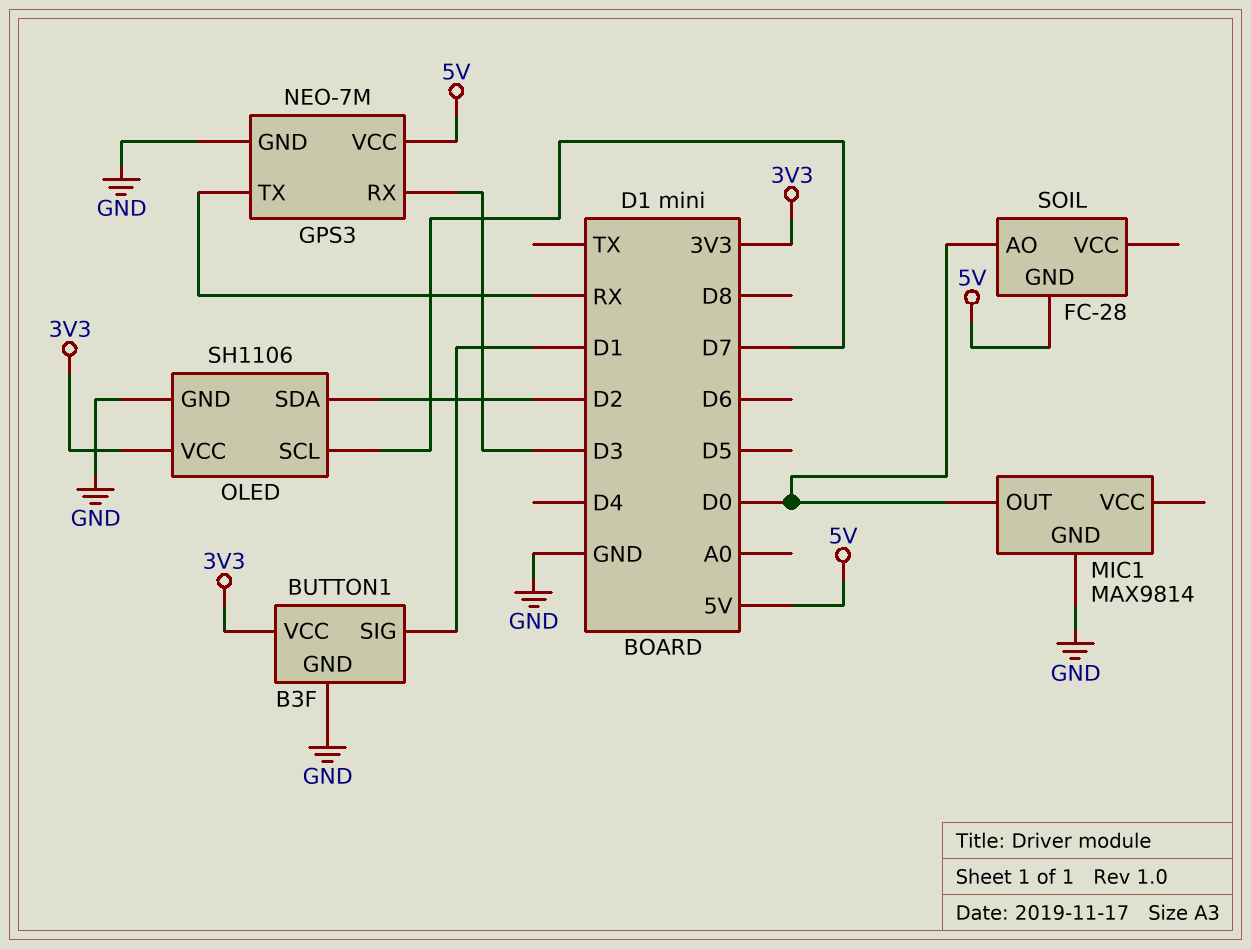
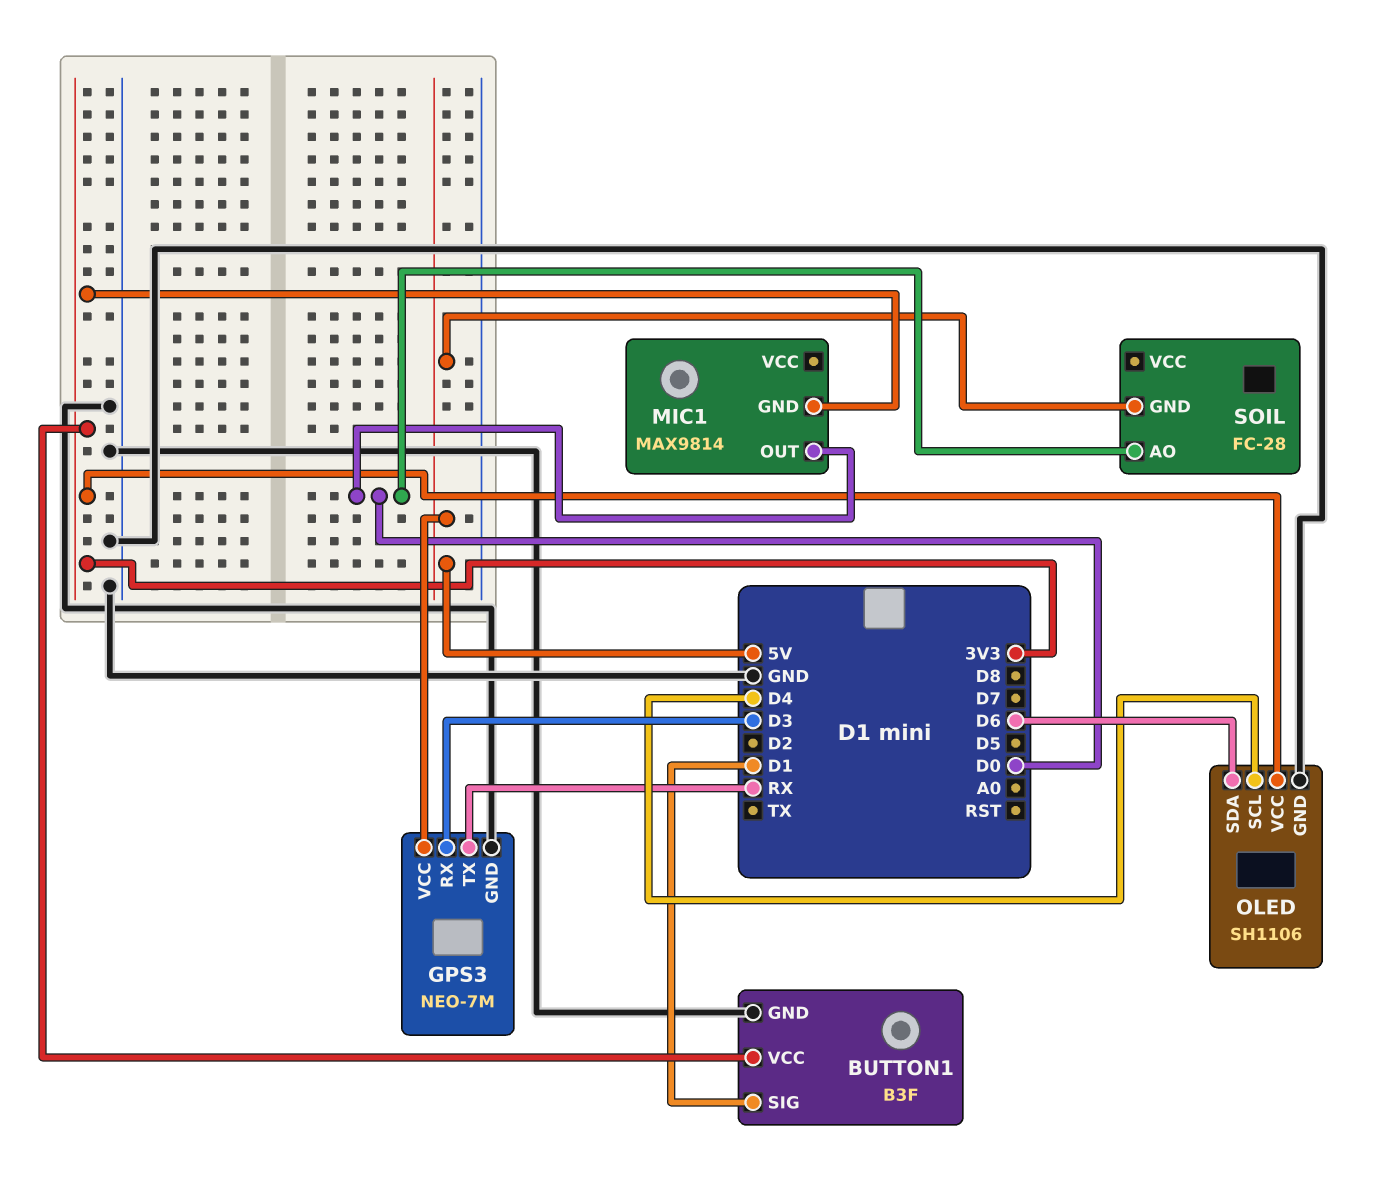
MIC1 pin GND: GND -> 3V3
OLED pin SCL: D7 -> D4
OLED pin SDA: D2 -> D6

